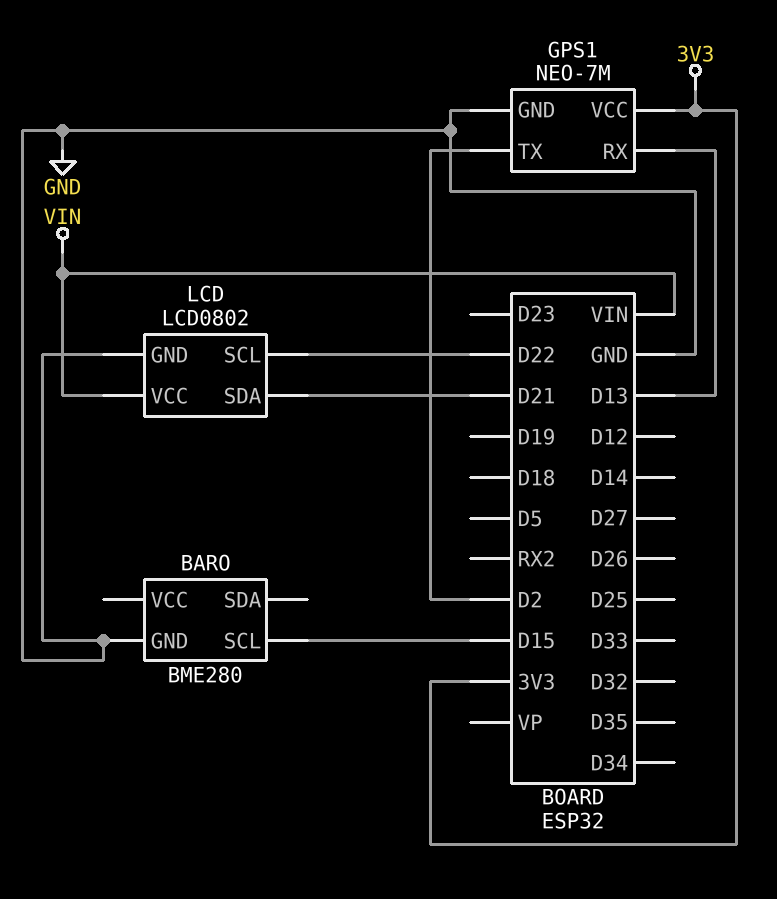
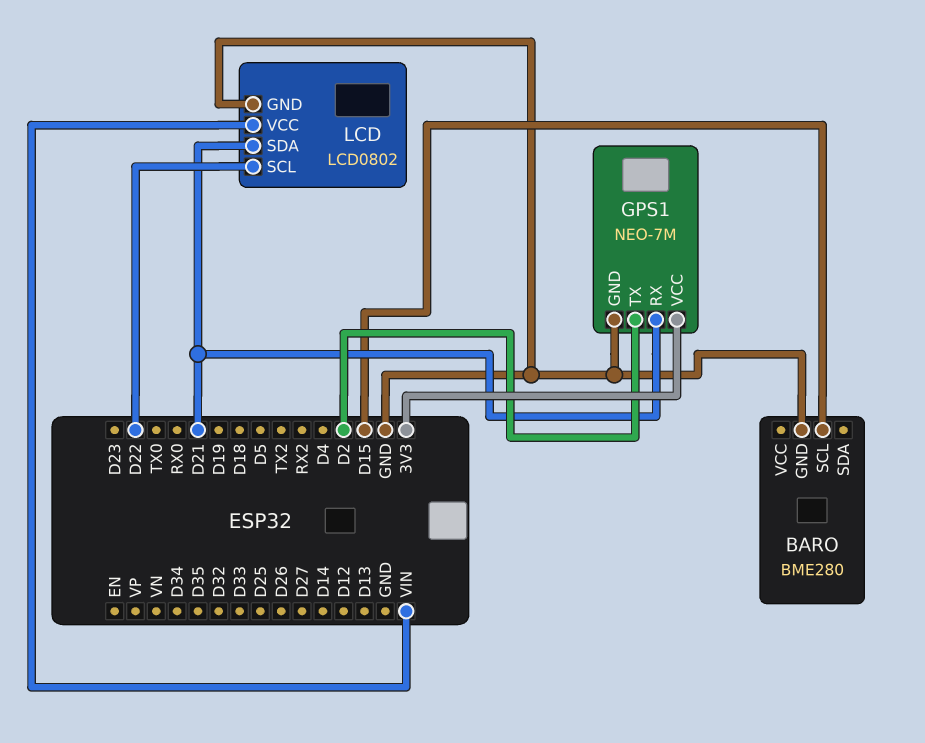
GPS1 pin RX: D13 -> D21

